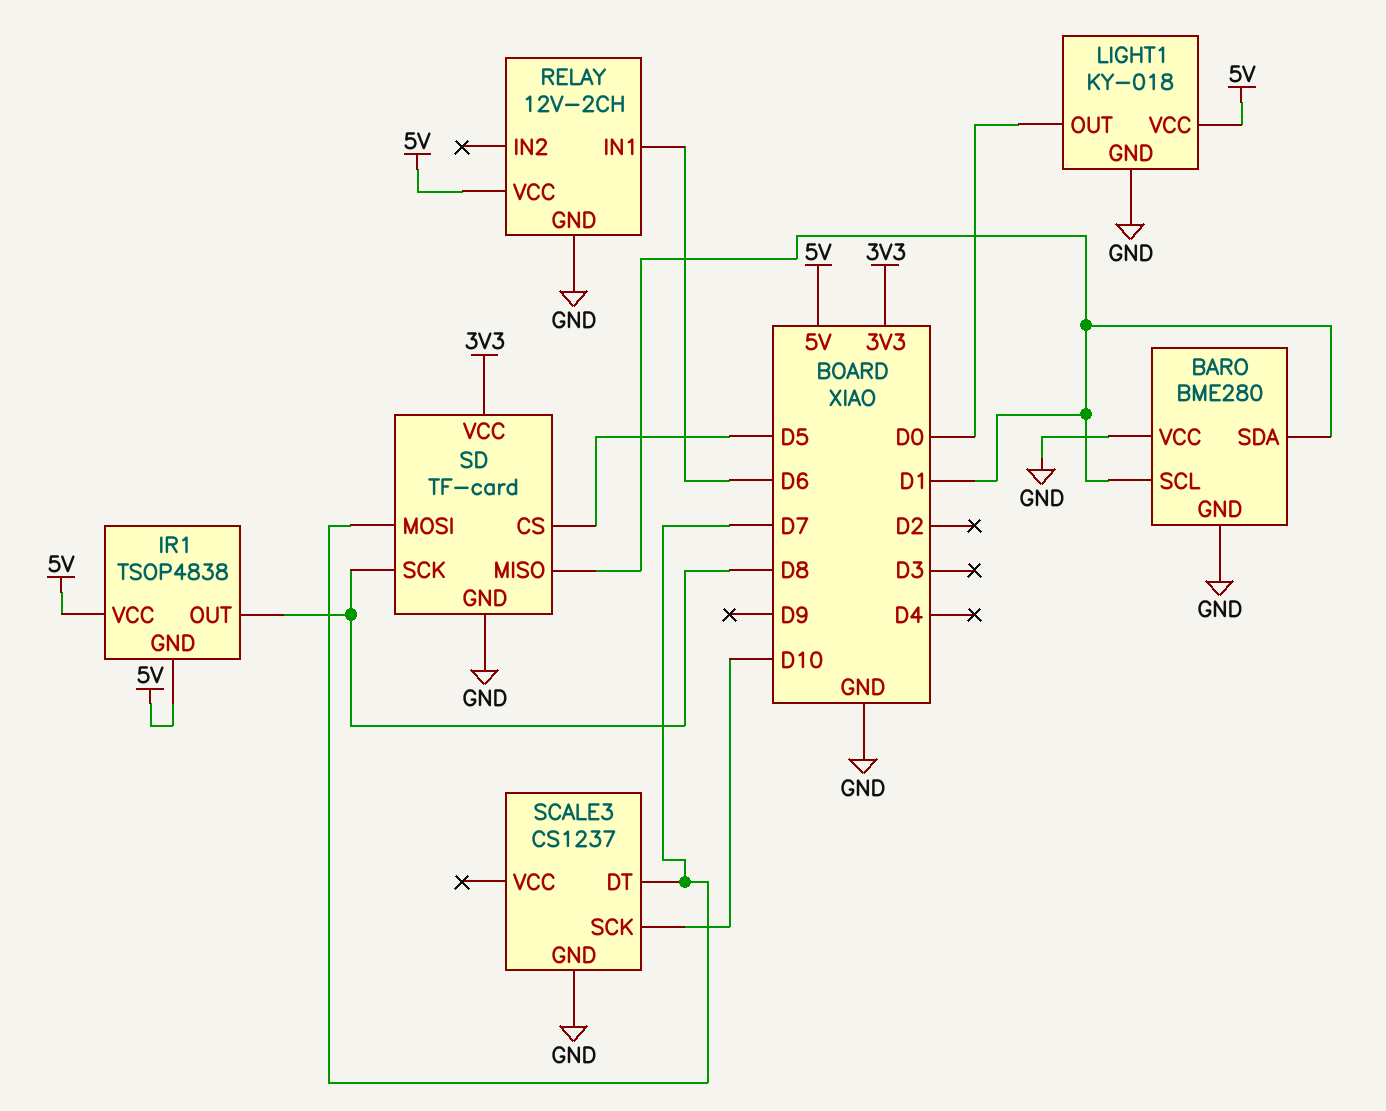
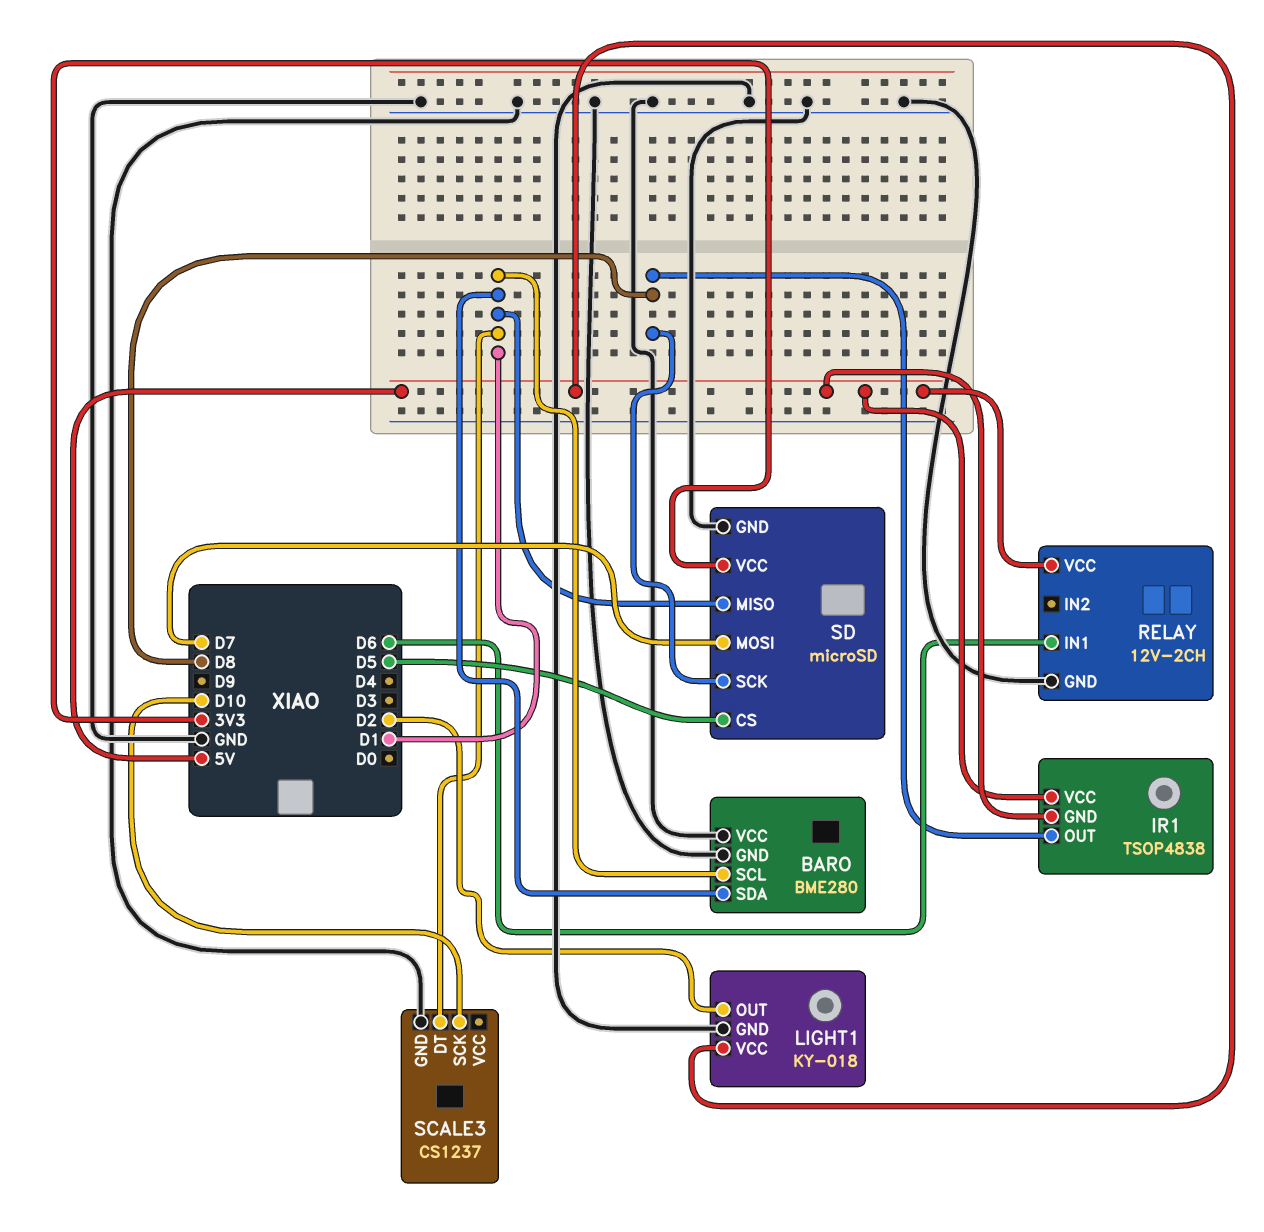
LIGHT1 pin OUT: D0 -> D2
SCALE3 pin DT: D7 -> D1
SD: TF-card -> microSD

